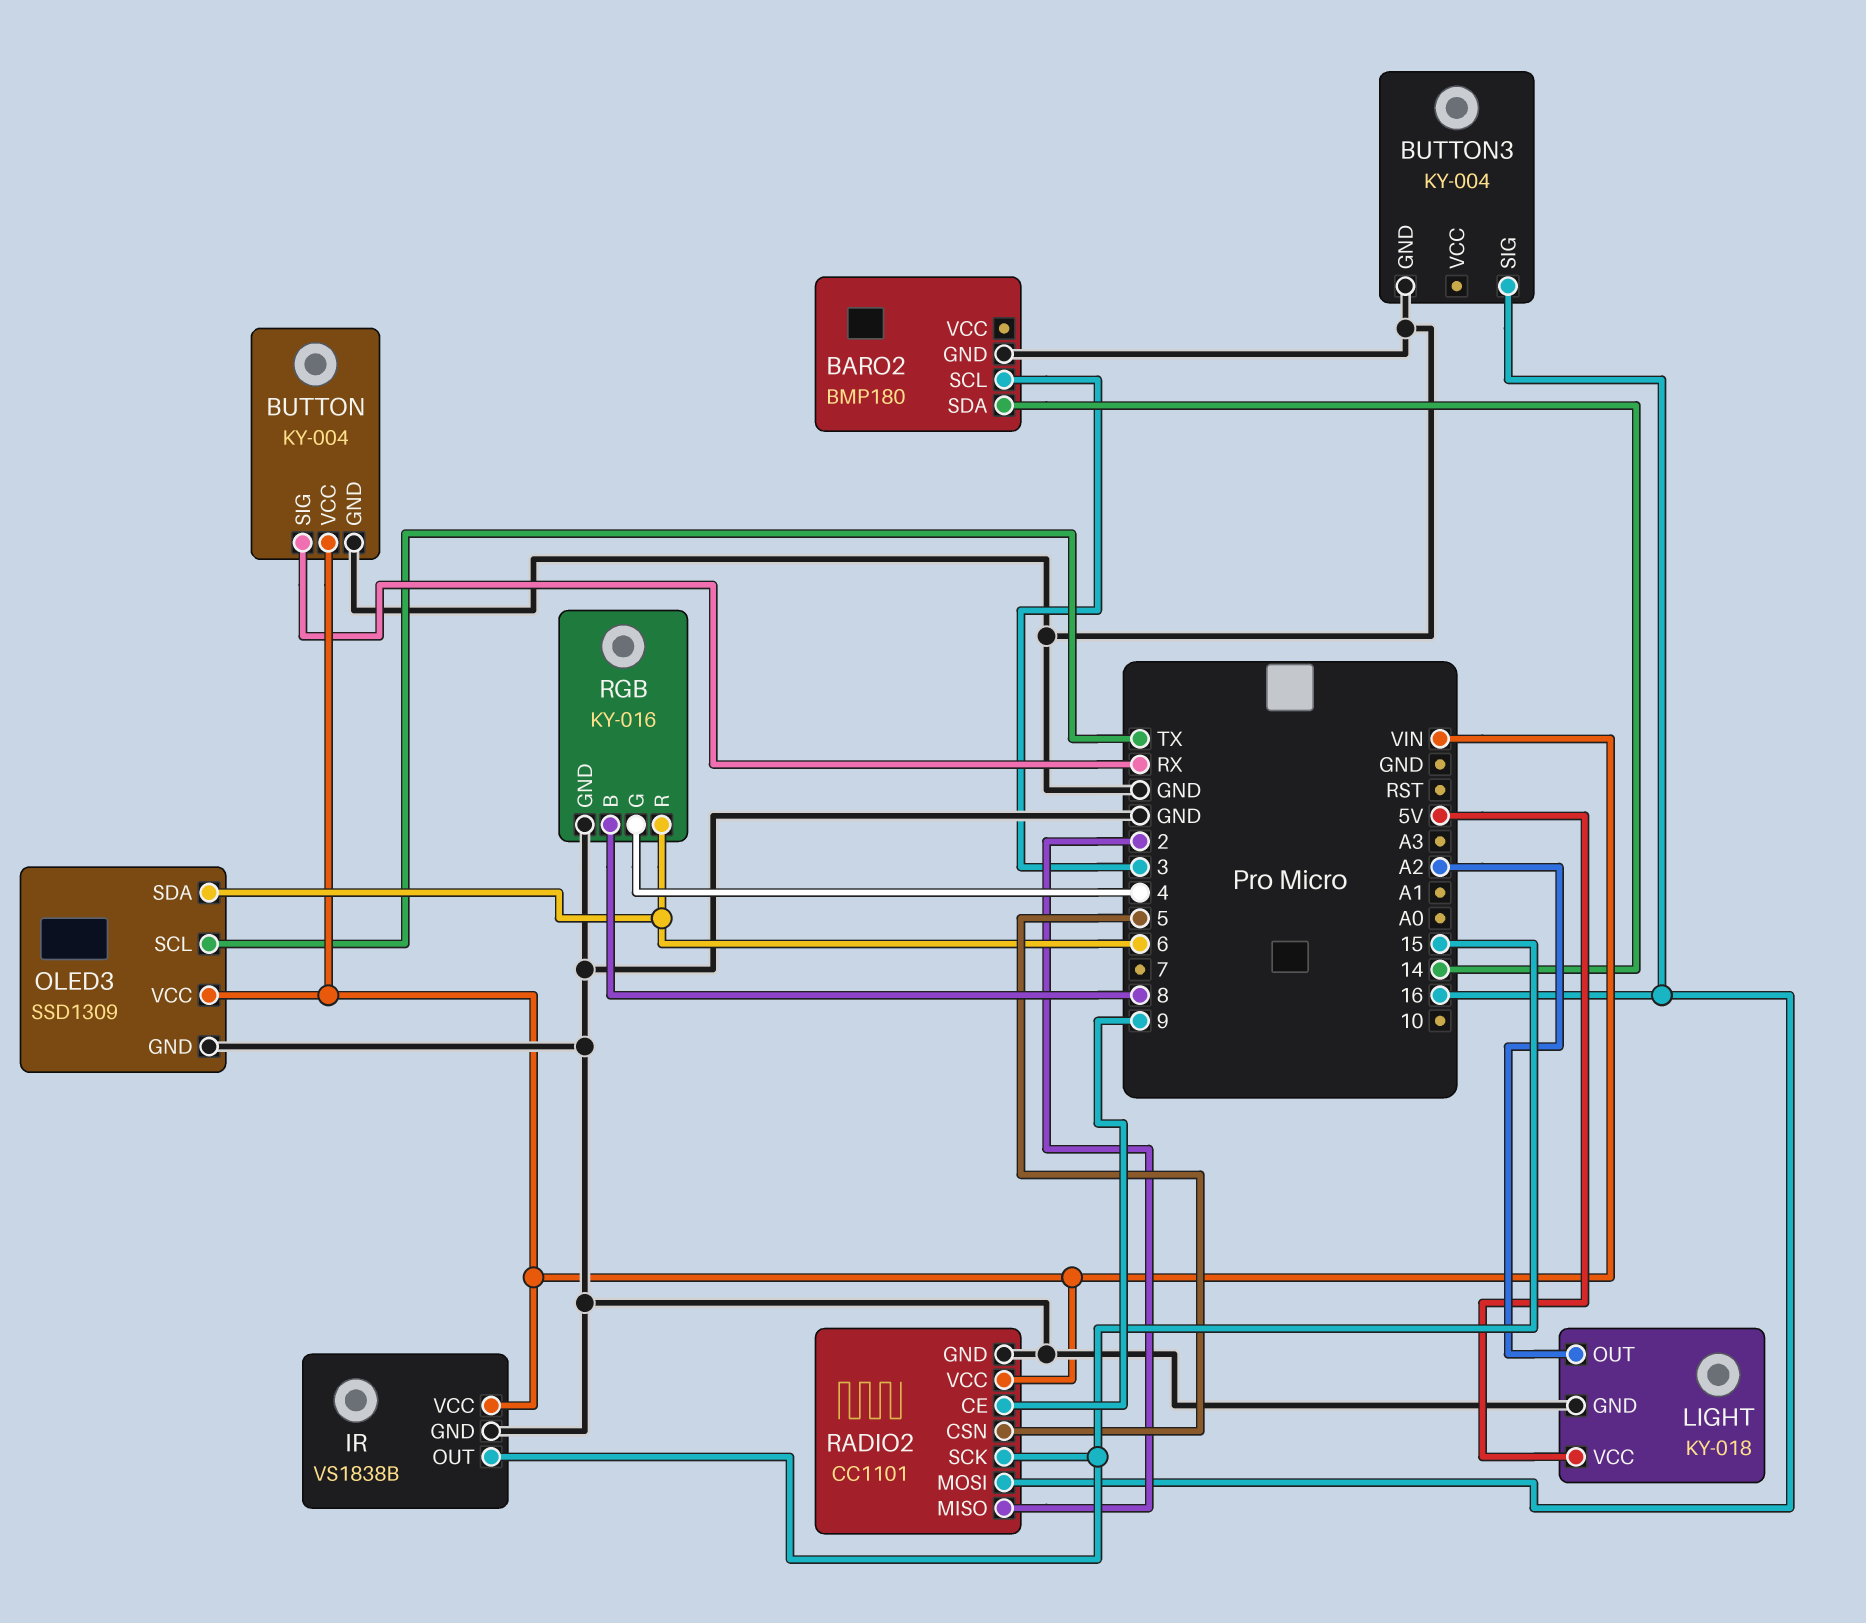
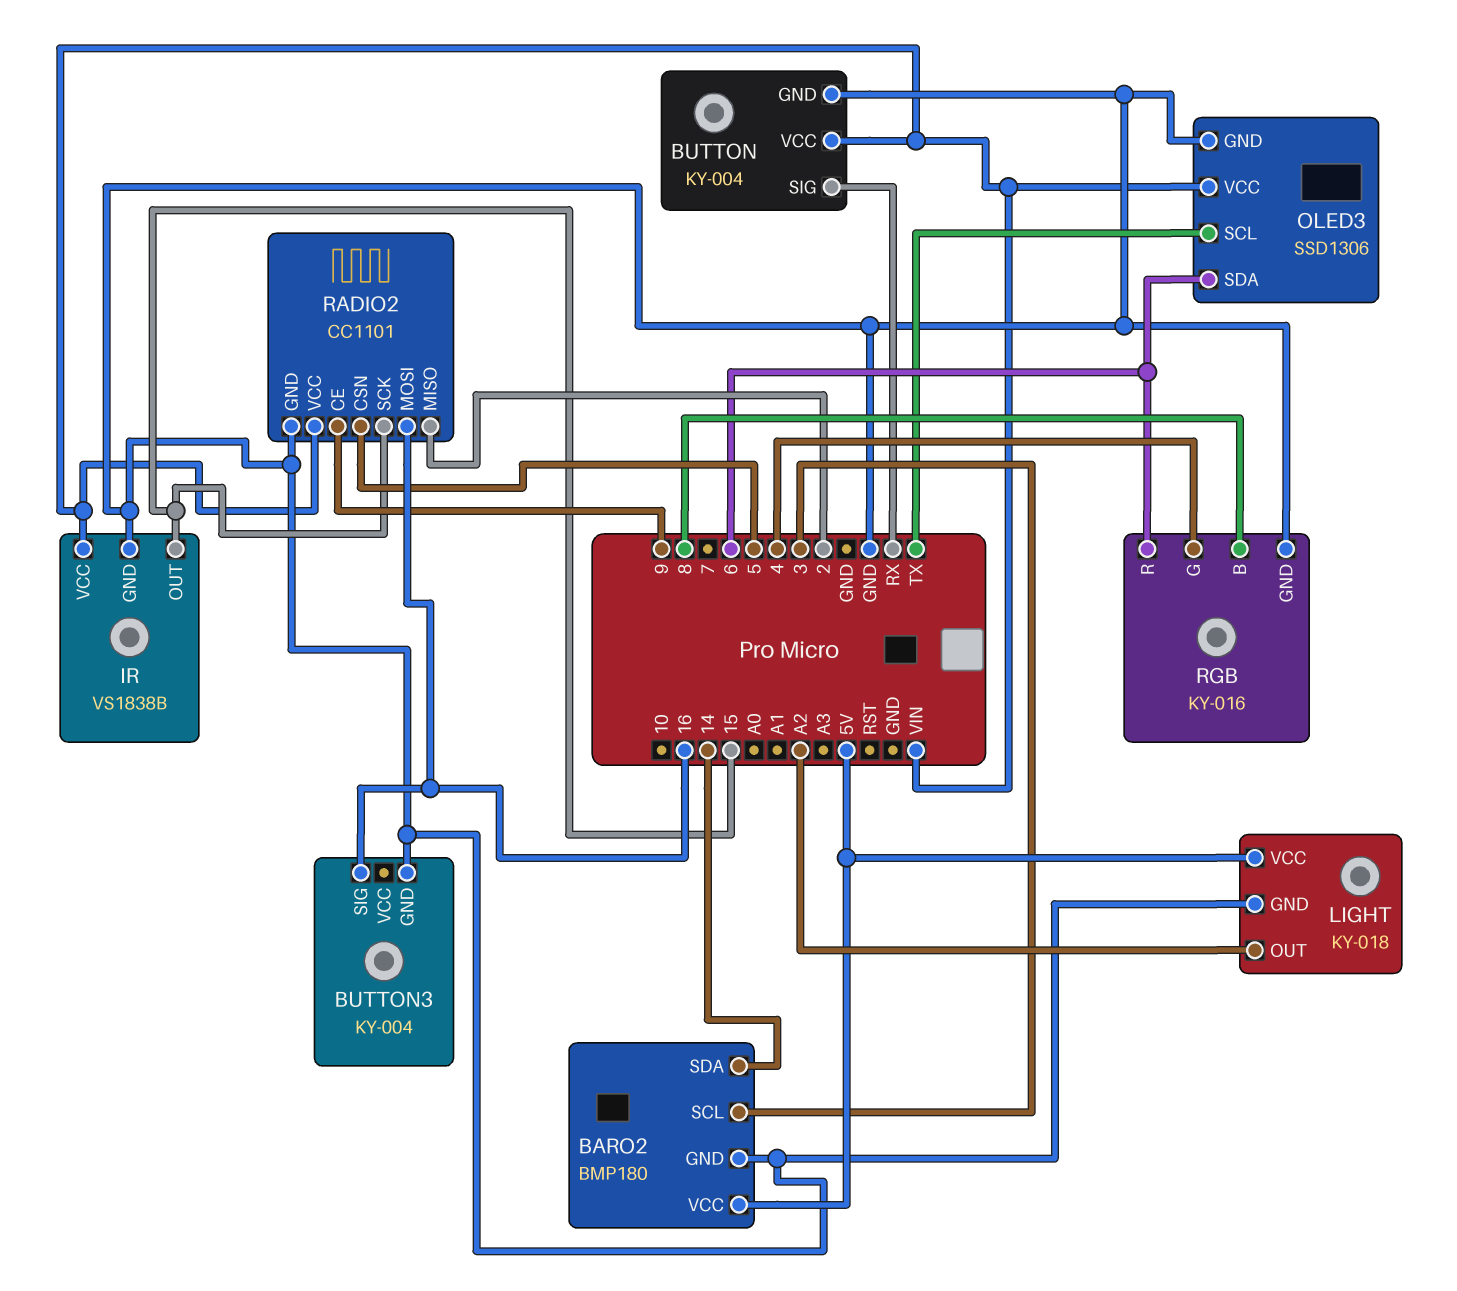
BARO2 pin VCC: none -> 5V
OLED3: SSD1309 -> SSD1306

